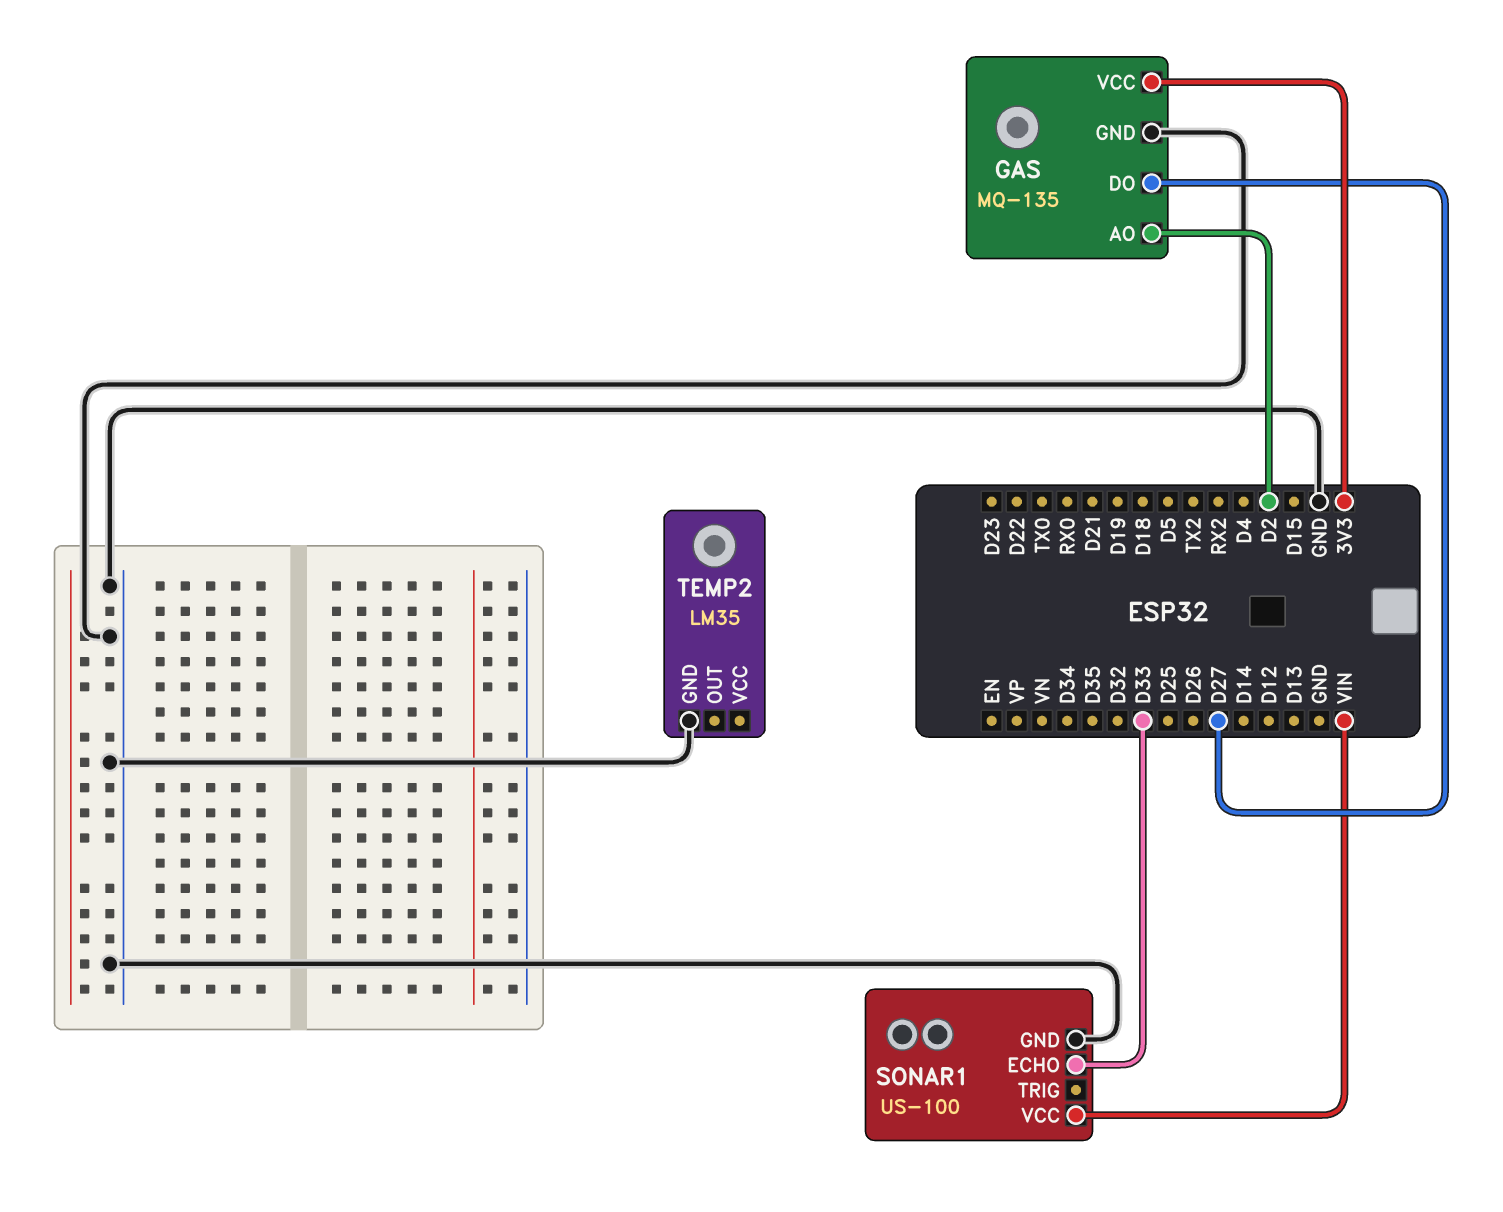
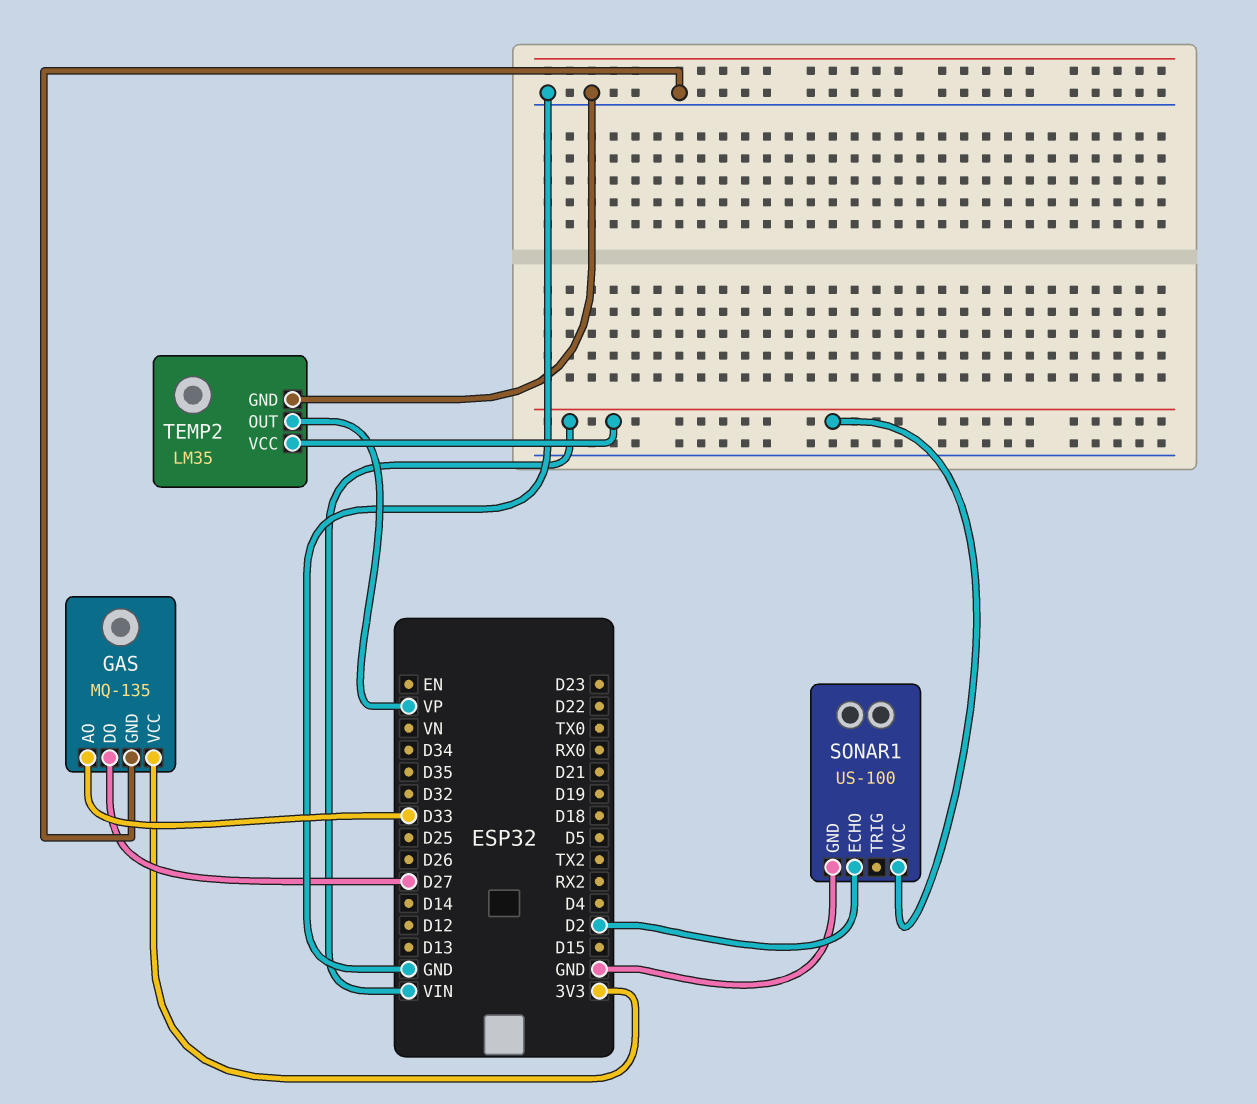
GAS pin AO: D2 -> D33
SONAR1 pin ECHO: D33 -> D2
TEMP2 pin OUT: none -> VP
TEMP2 pin VCC: none -> VIN

